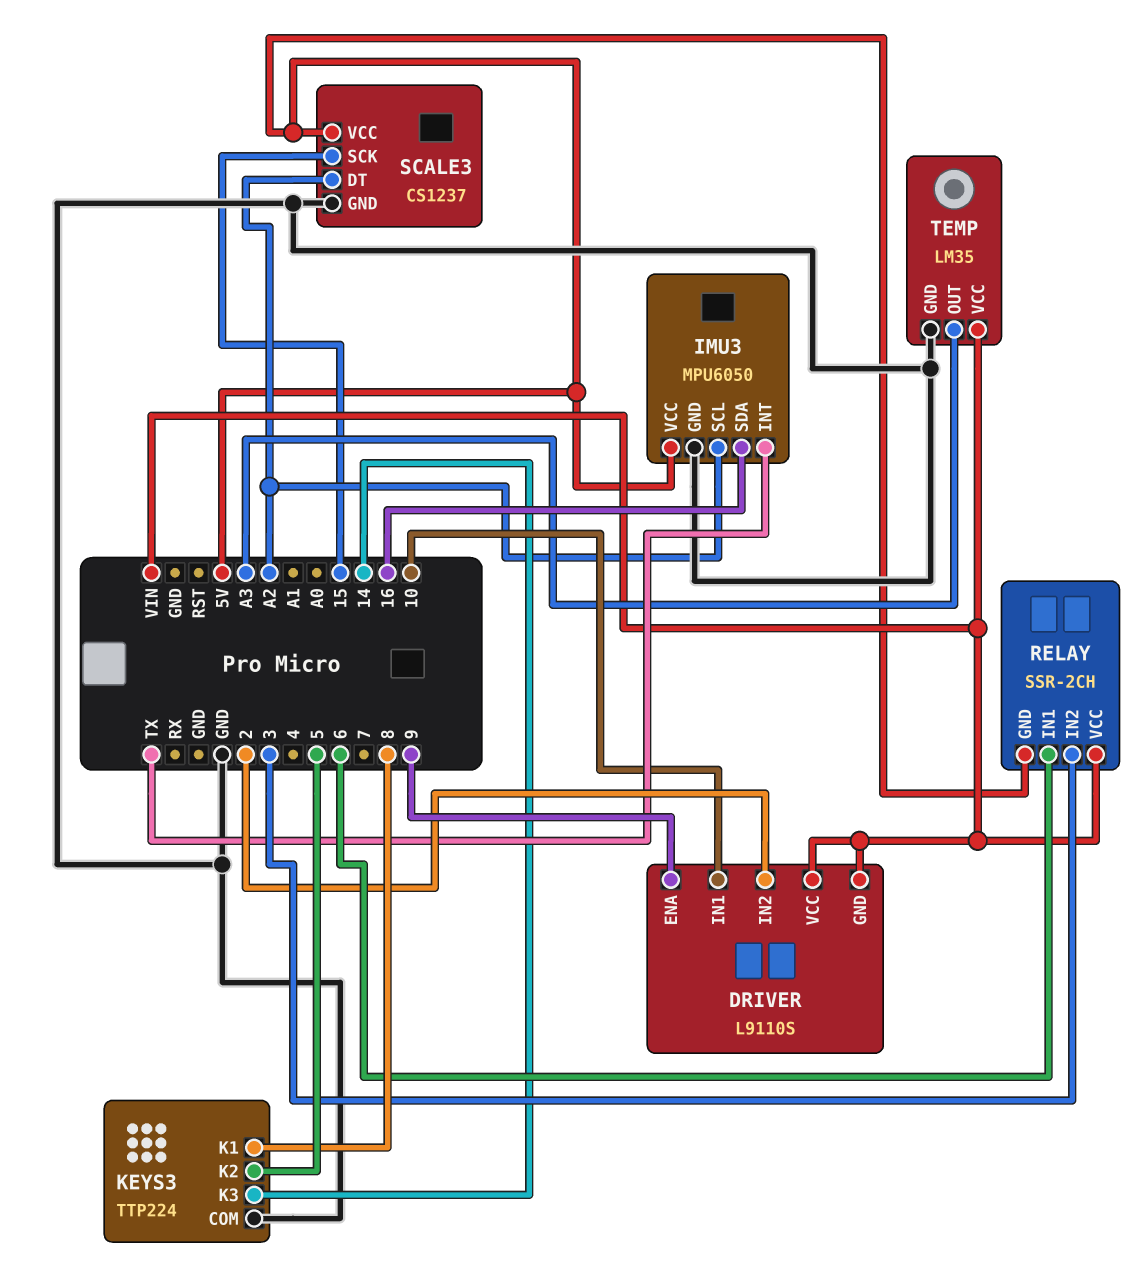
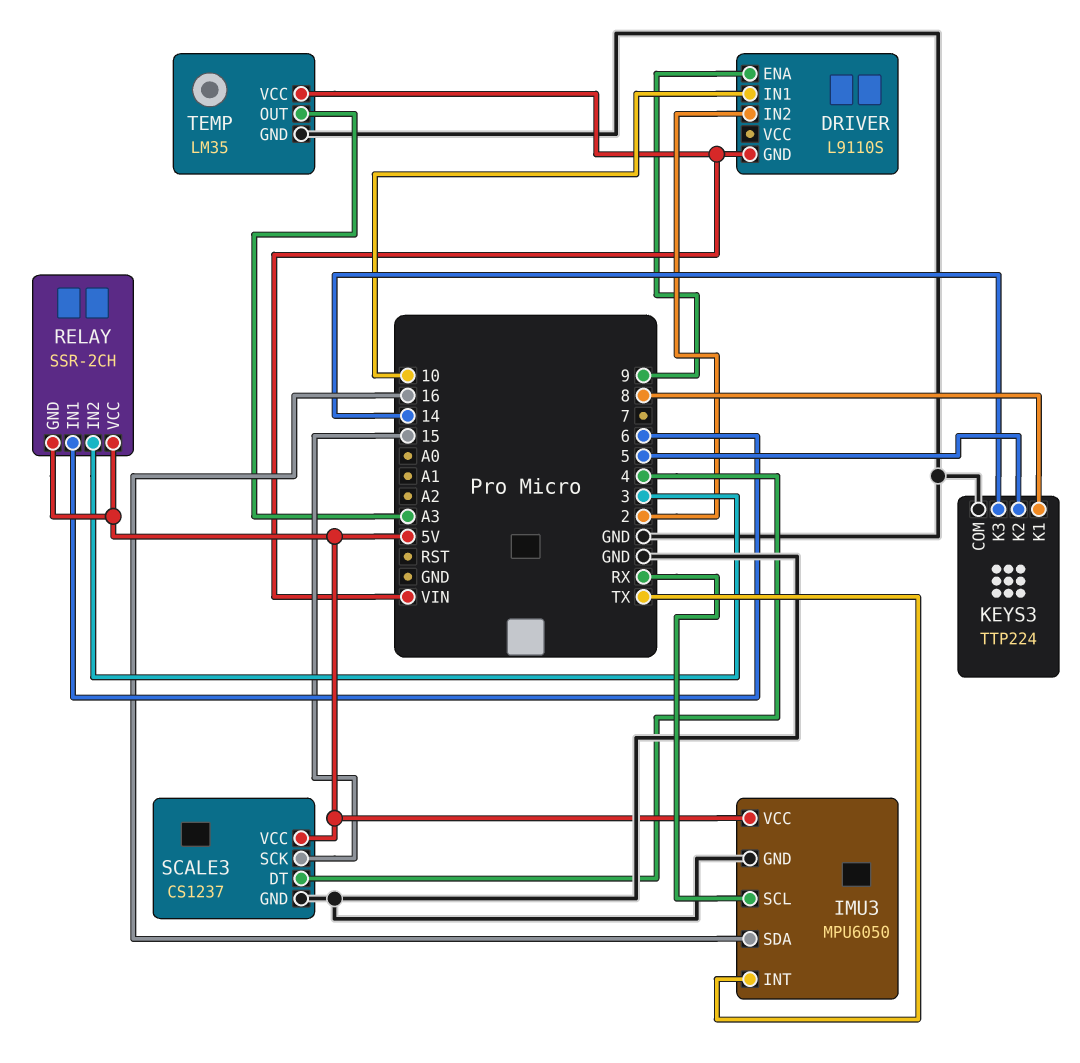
DRIVER pin VCC: VIN -> none
IMU3 pin SCL: A2 -> RX
RELAY pin VCC: VIN -> 5V
SCALE3 pin DT: A2 -> 4

